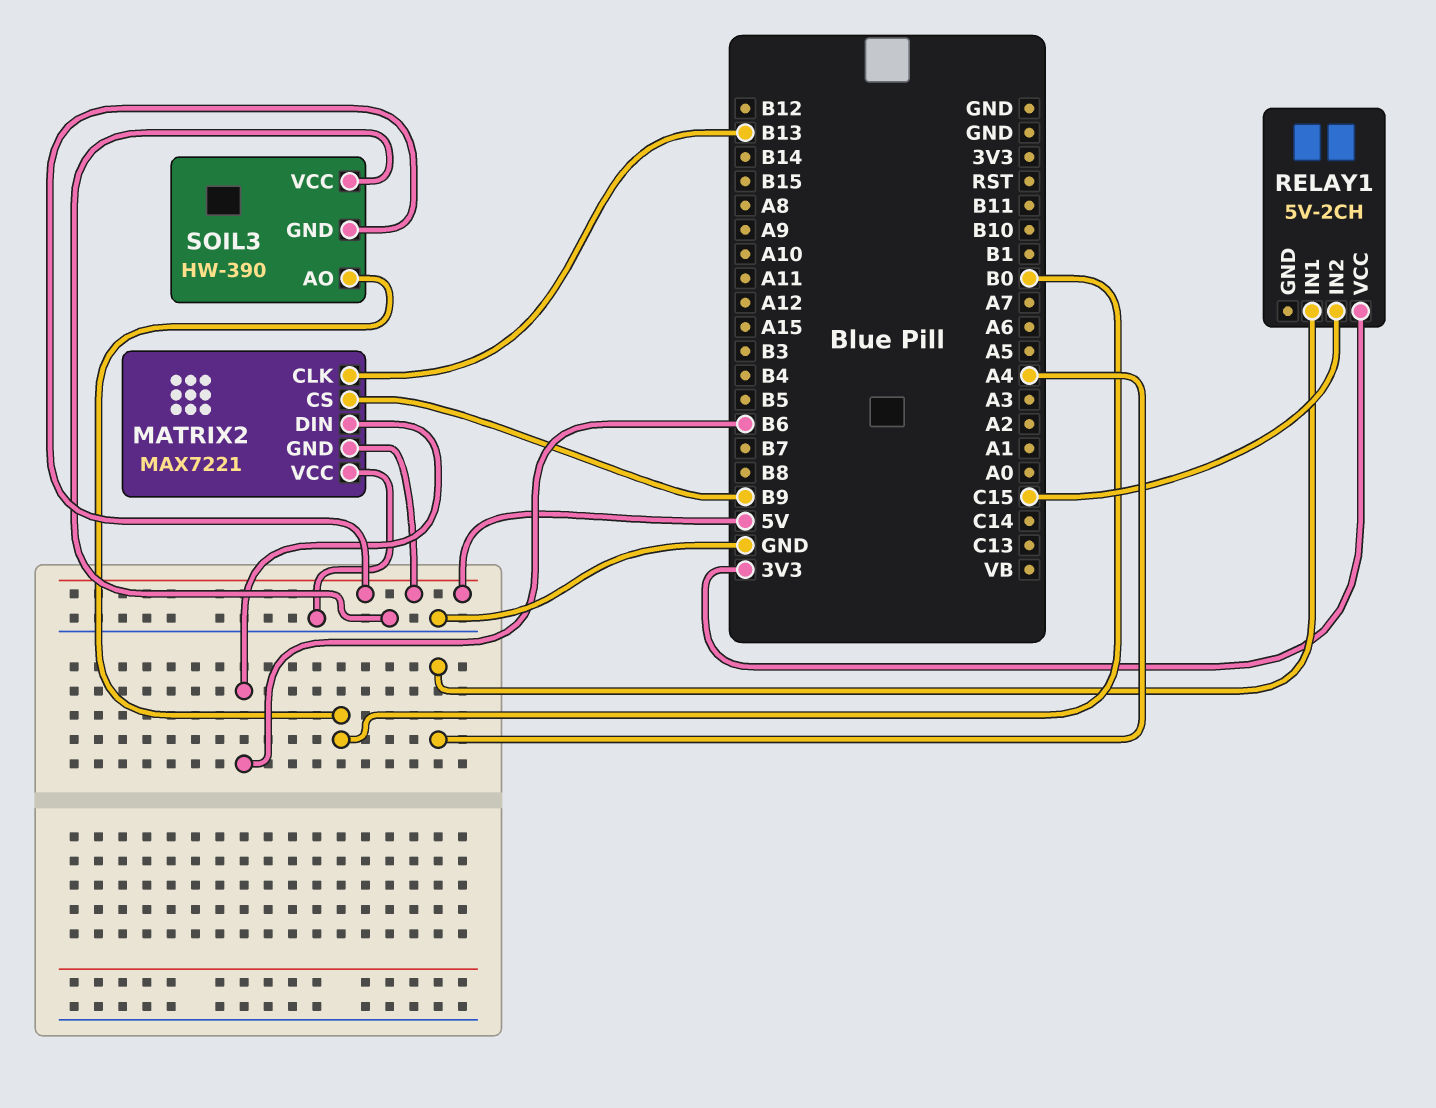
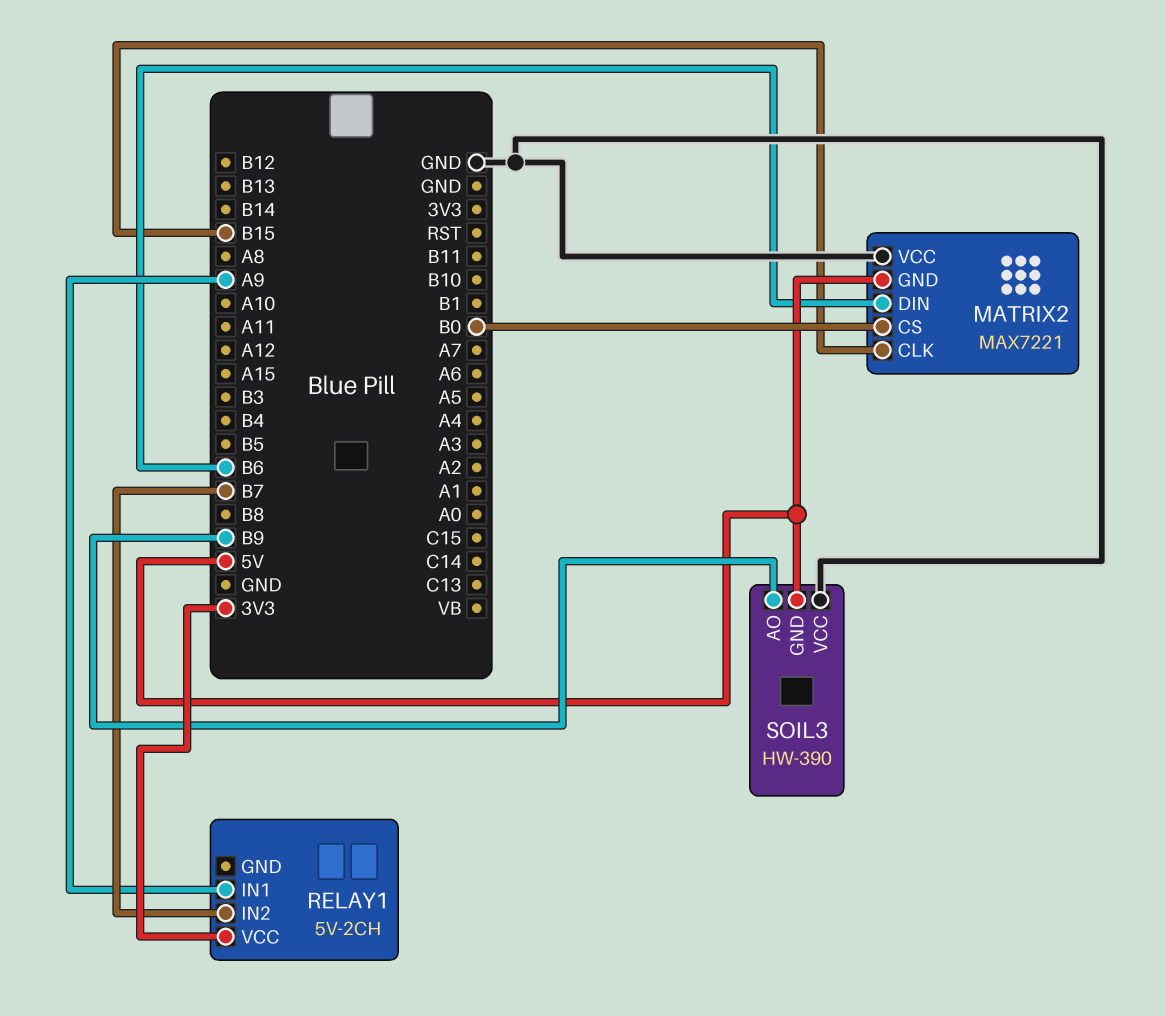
MATRIX2 pin CLK: B13 -> B15
MATRIX2 pin CS: B9 -> B0
RELAY1 pin IN1: A4 -> A9
RELAY1 pin IN2: C15 -> B7
SOIL3 pin AO: B0 -> B9

